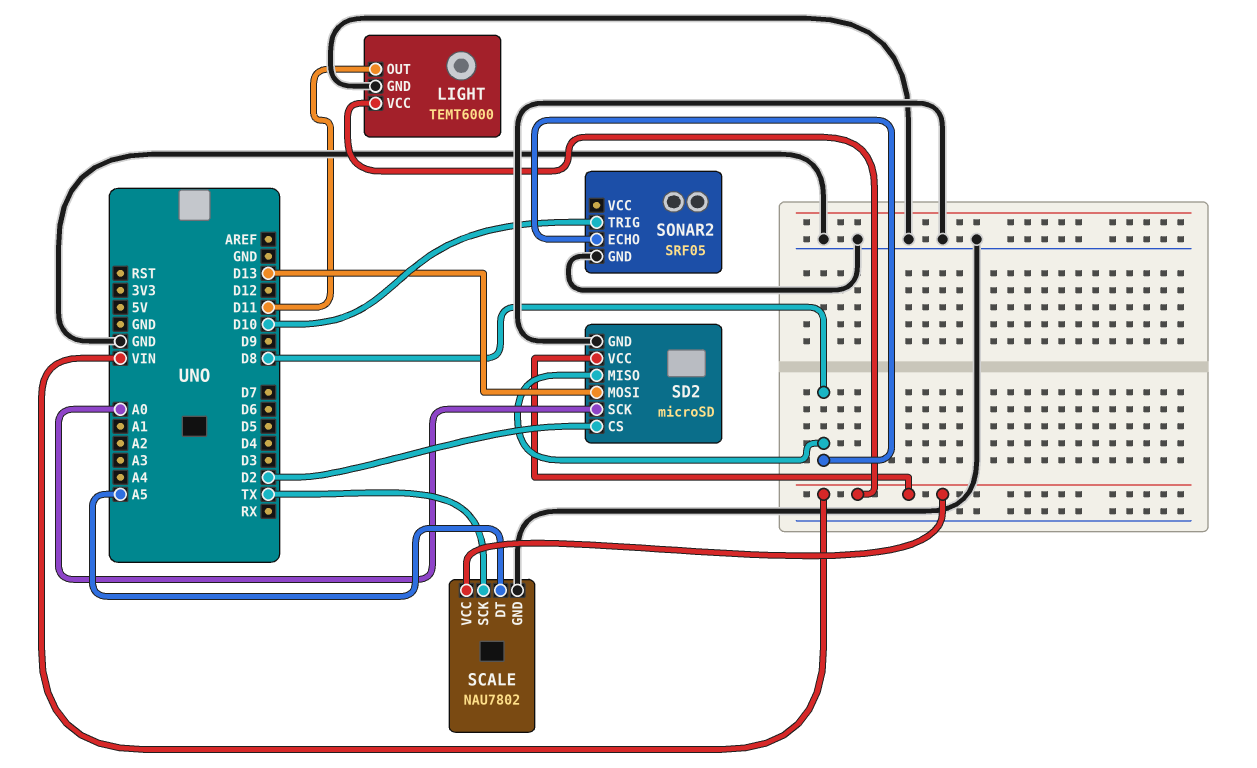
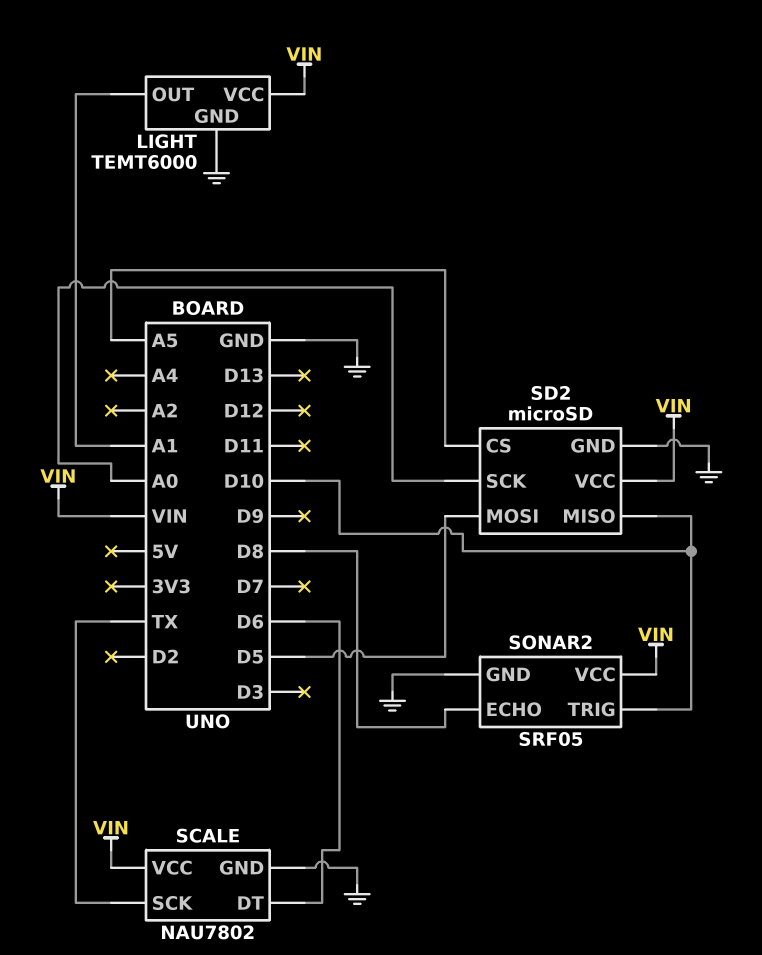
LIGHT pin OUT: D11 -> A1
SCALE pin DT: A5 -> D6
SD2 pin CS: D2 -> A5
SD2 pin MISO: D8 -> D10
SD2 pin MOSI: D13 -> D5
SONAR2 pin VCC: none -> VIN

